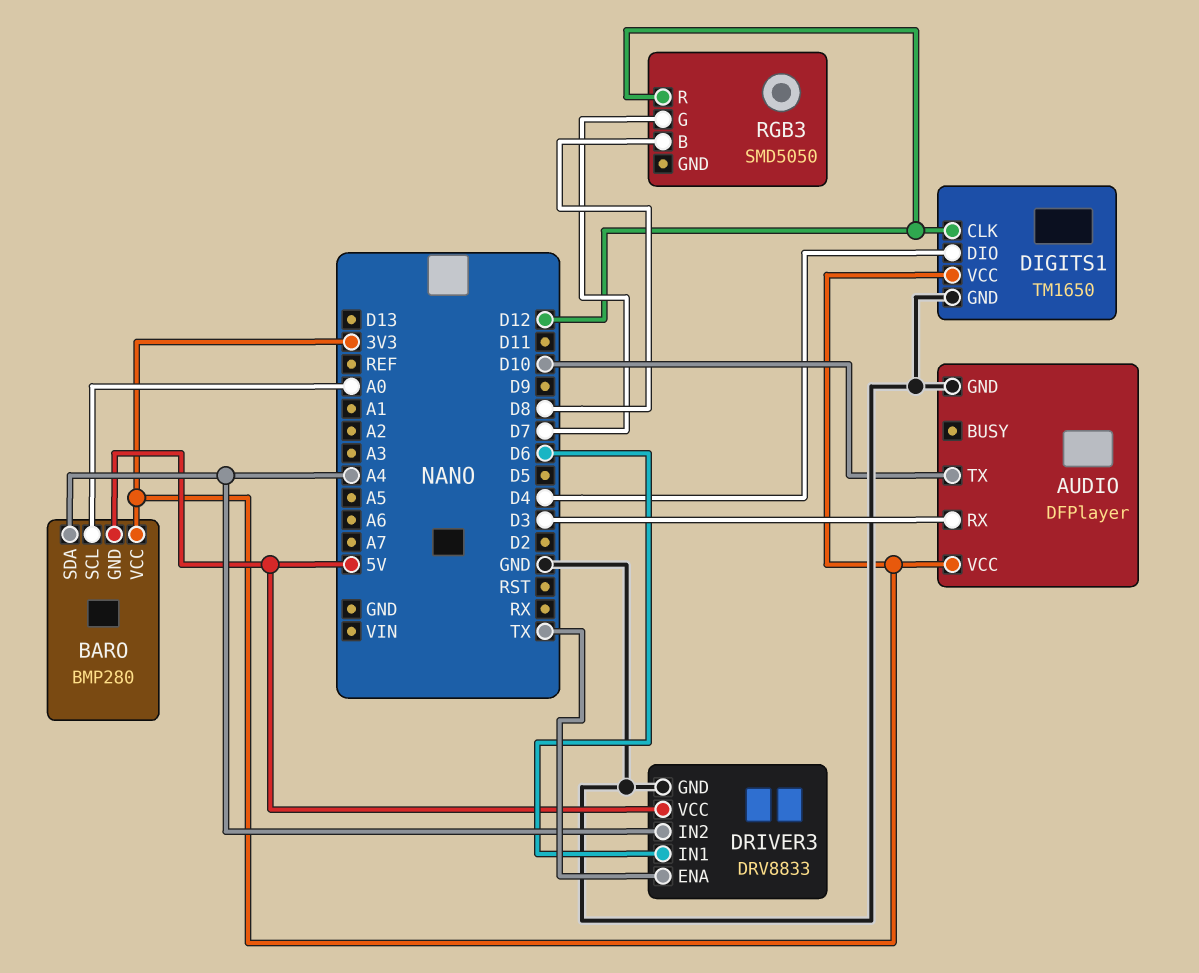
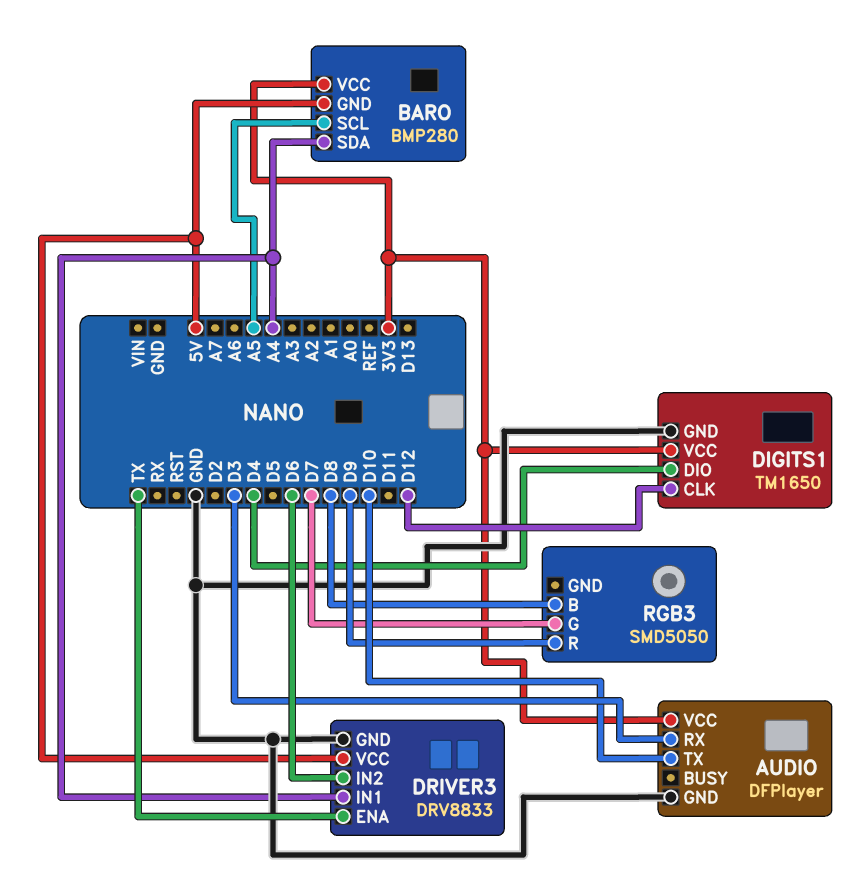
BARO pin SCL: A0 -> A5
DRIVER3 pin IN1: D6 -> A4
DRIVER3 pin IN2: A4 -> D6
RGB3 pin R: D12 -> D9

